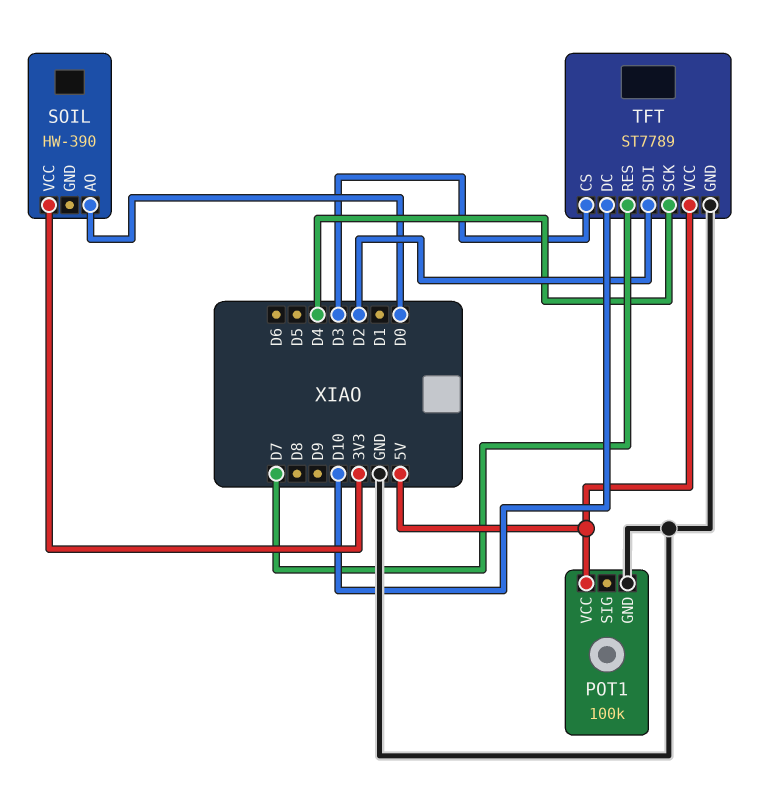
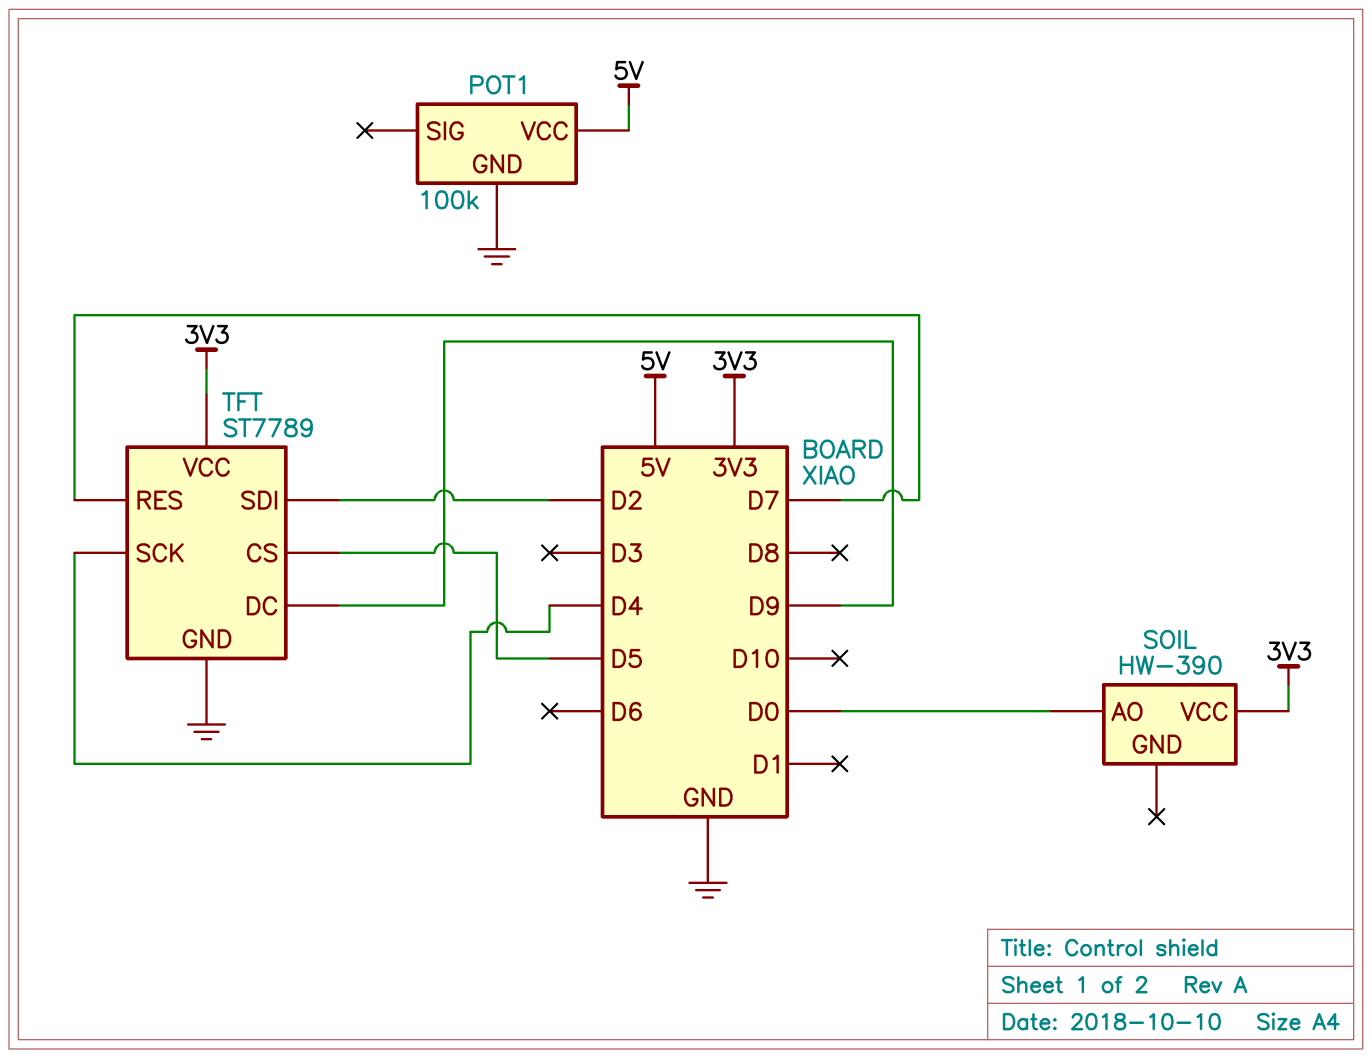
TFT pin CS: D3 -> D5
TFT pin DC: D10 -> D9
TFT pin VCC: 5V -> 3V3

